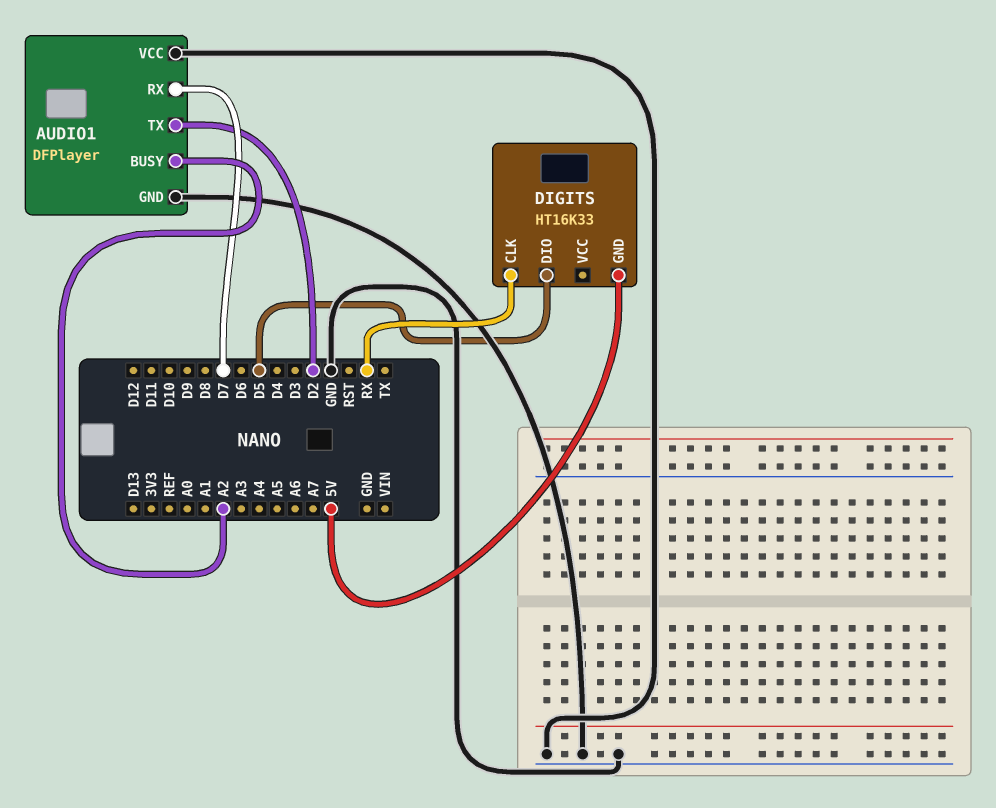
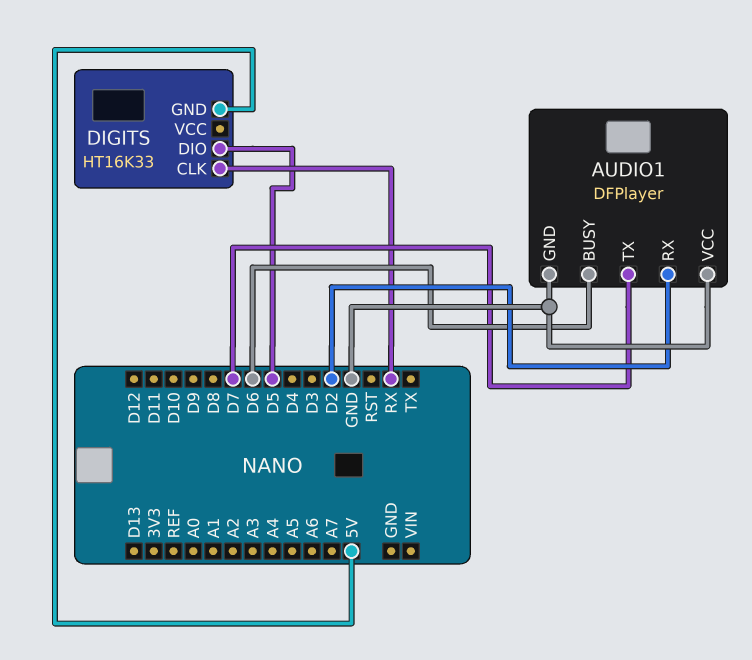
AUDIO1 pin BUSY: A2 -> D6
AUDIO1 pin RX: D7 -> D2
AUDIO1 pin TX: D2 -> D7

